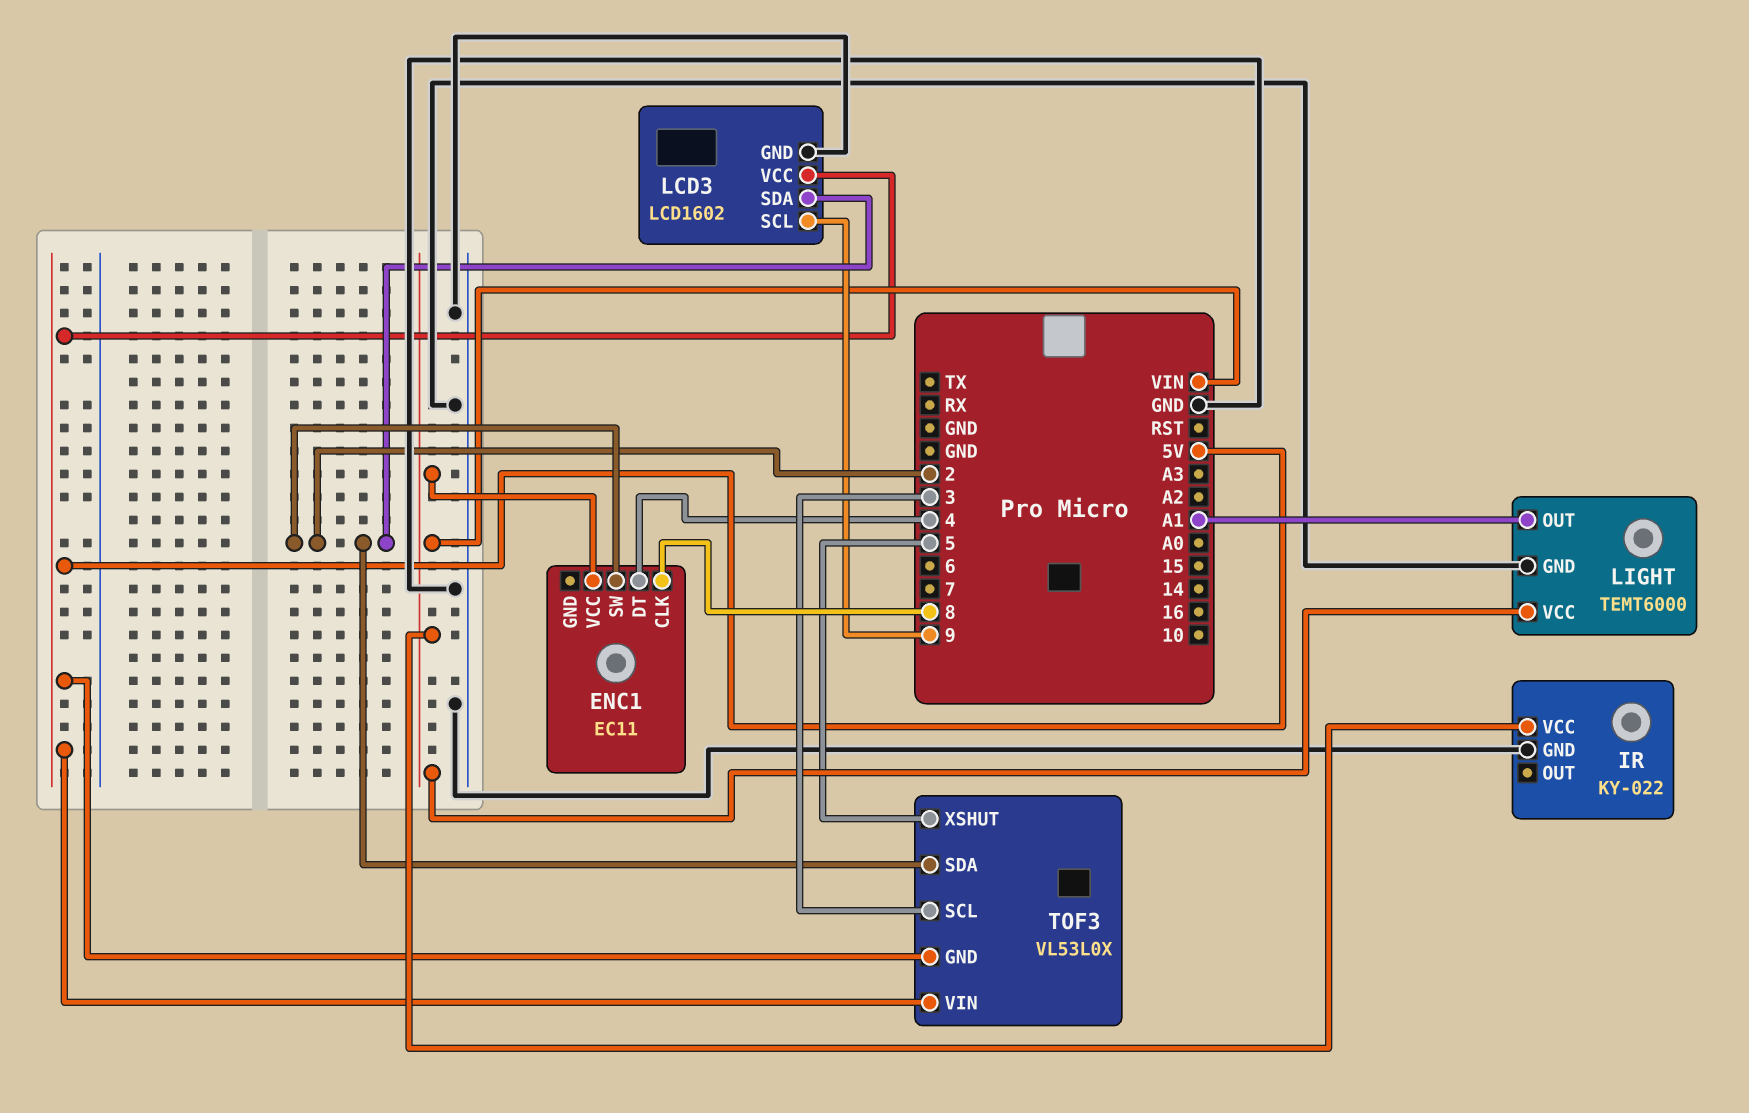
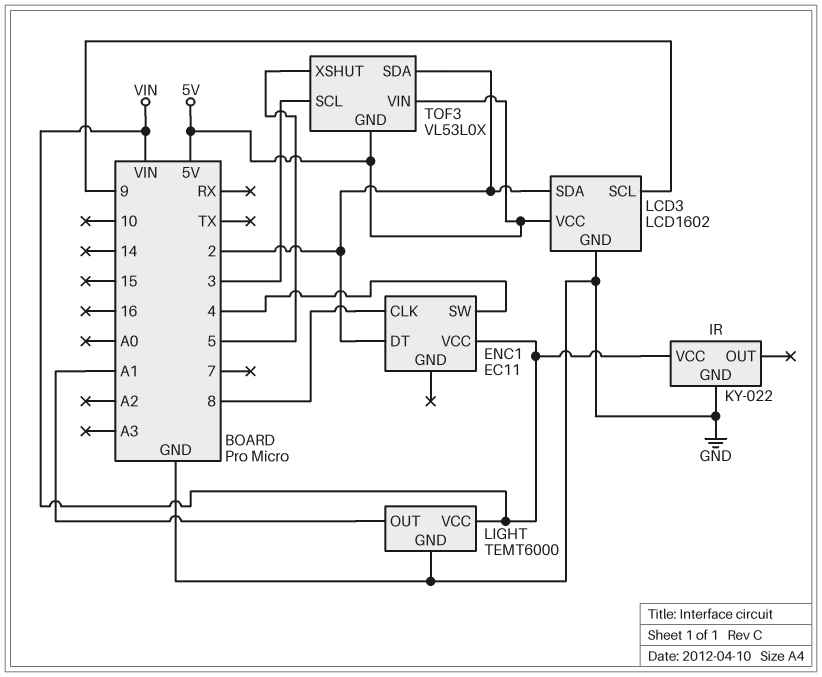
ENC1 pin DT: 4 -> 2
ENC1 pin SW: 2 -> 4

